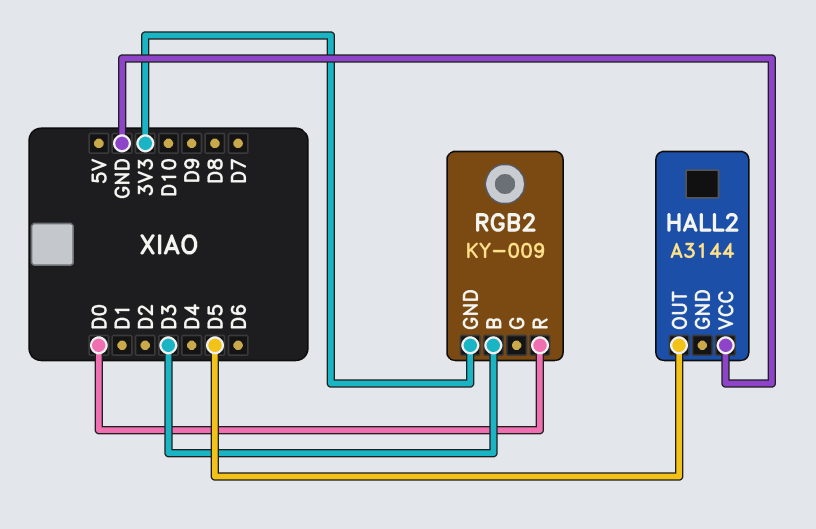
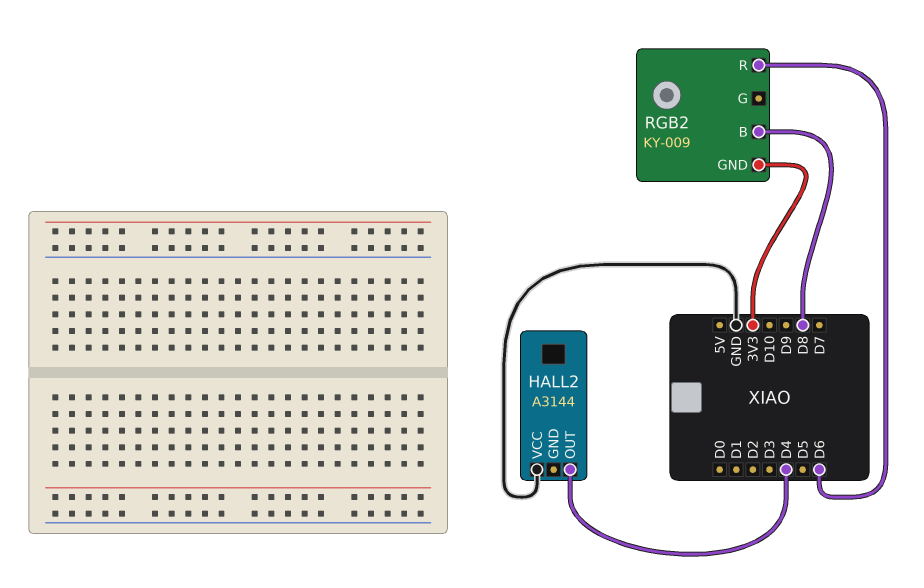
HALL2 pin OUT: D5 -> D4
RGB2 pin B: D3 -> D8
RGB2 pin R: D0 -> D6

